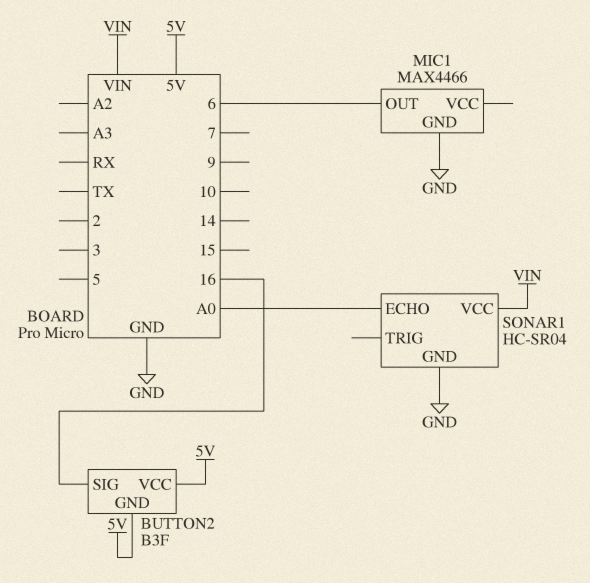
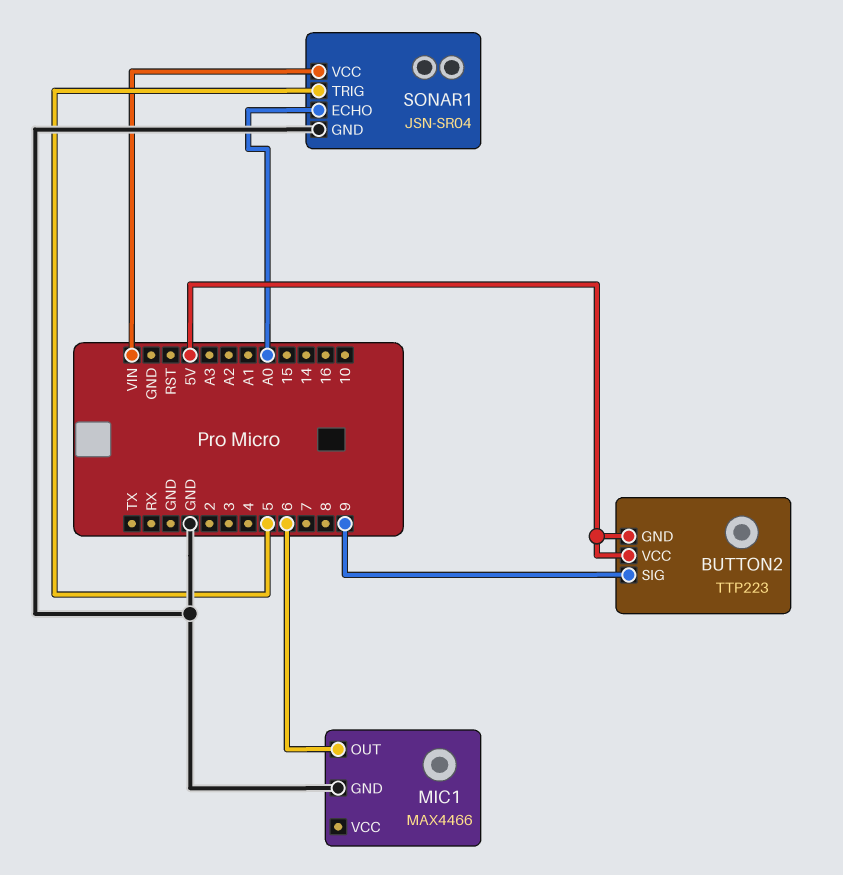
BUTTON2: B3F -> TTP223
BUTTON2 pin SIG: 16 -> 9
SONAR1: HC-SR04 -> JSN-SR04
SONAR1 pin TRIG: none -> 5

